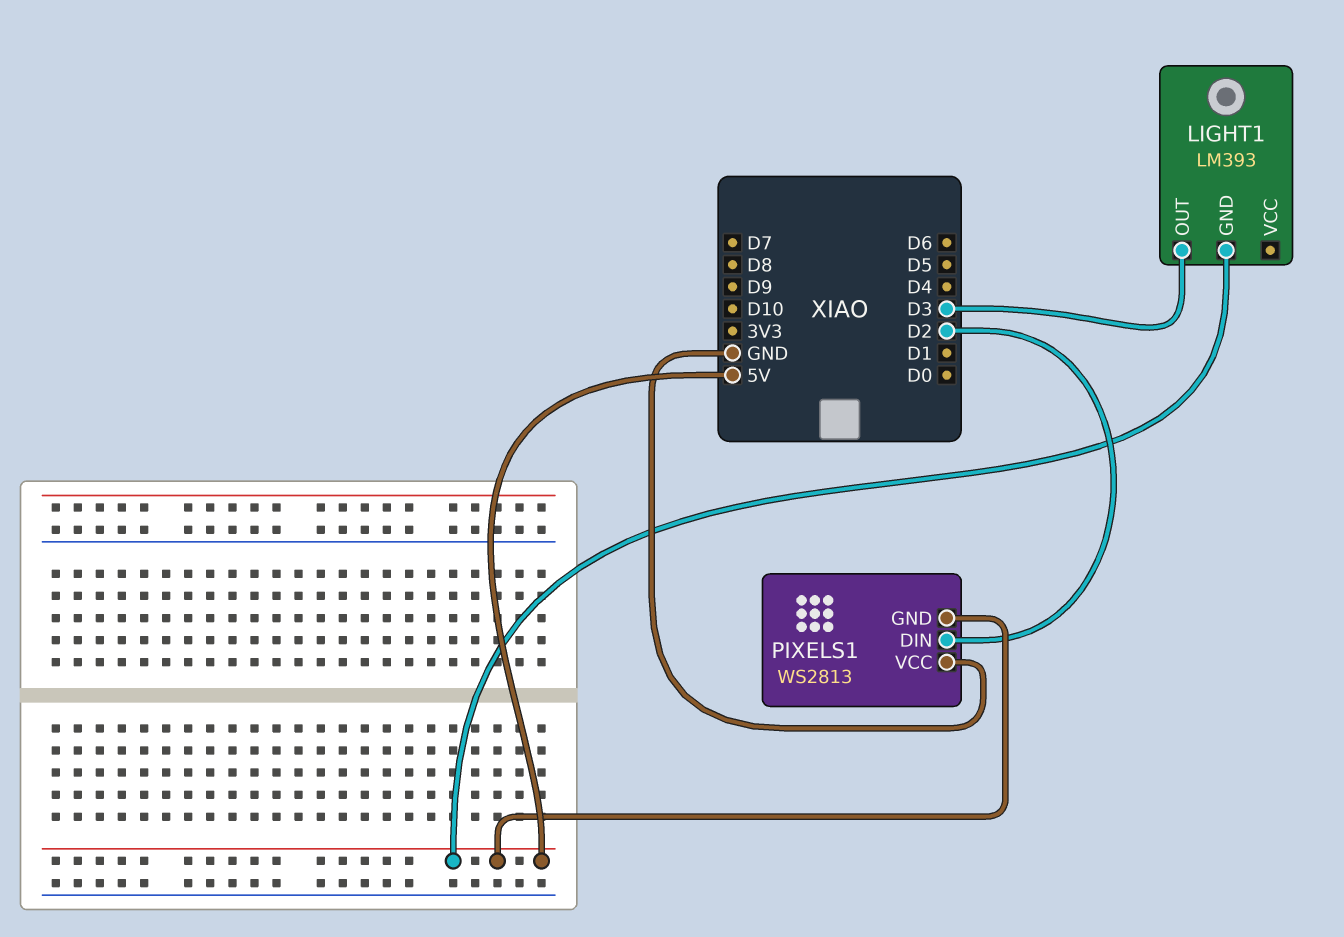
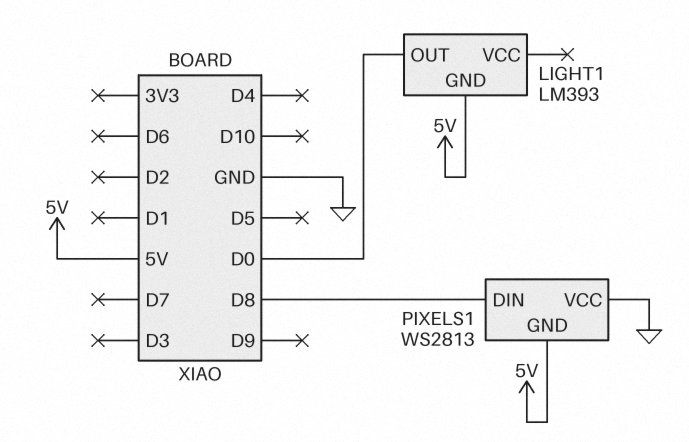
LIGHT1 pin OUT: D3 -> D0
PIXELS1 pin DIN: D2 -> D8

